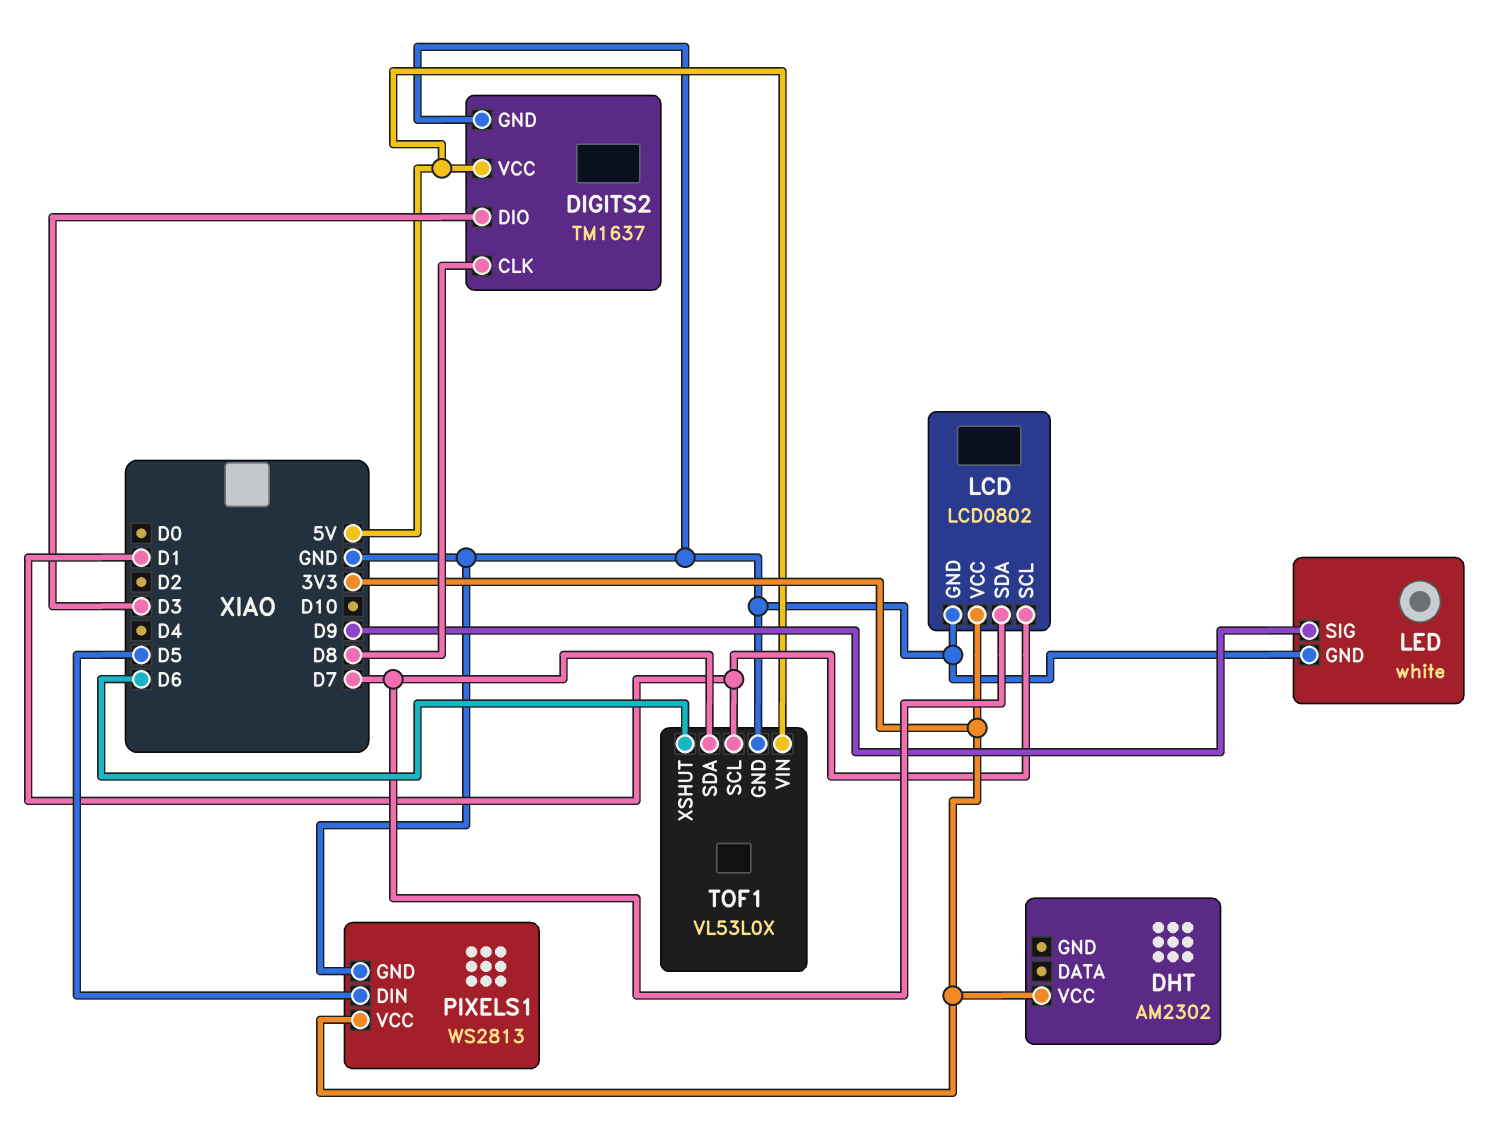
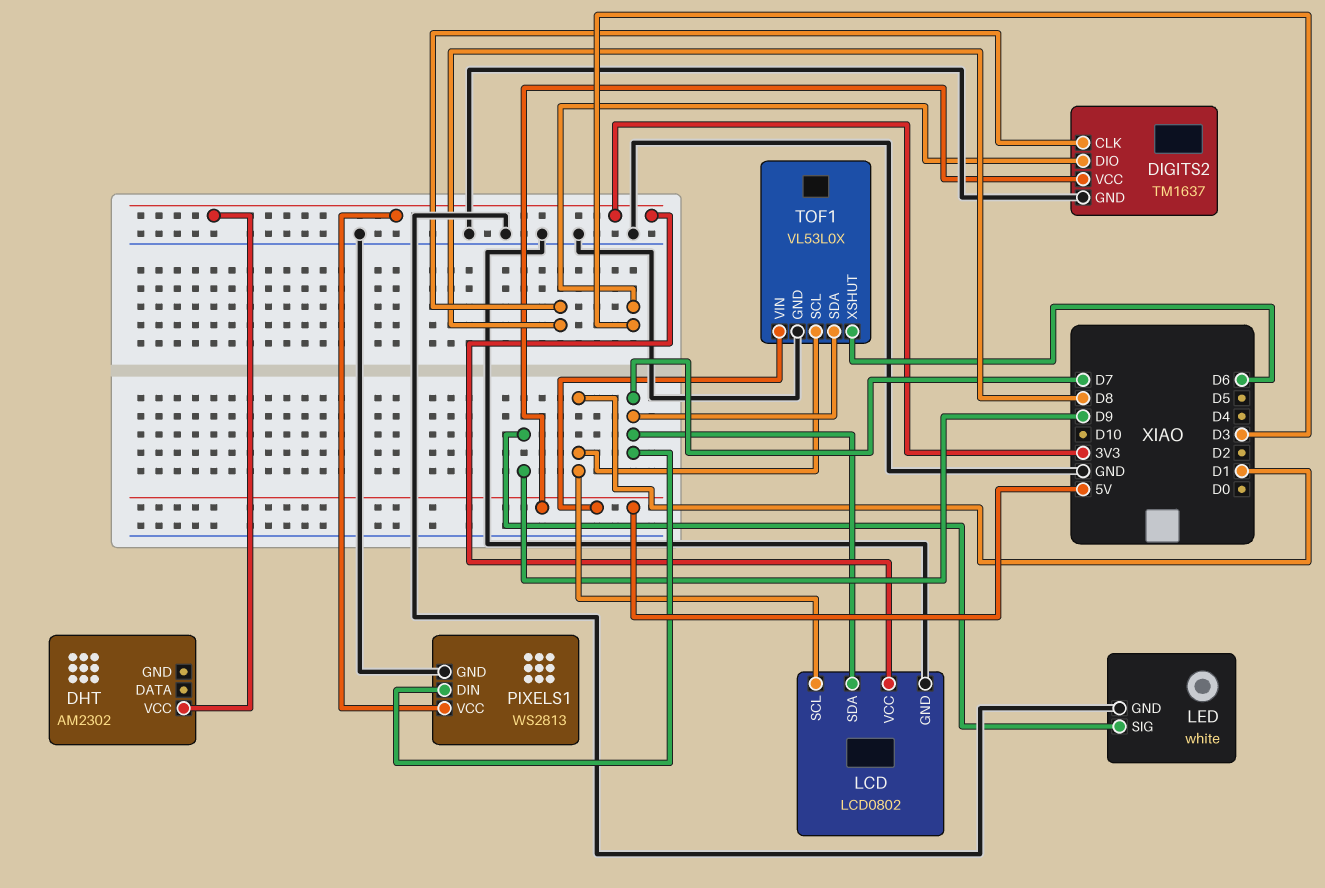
PIXELS1 pin DIN: D5 -> D7

